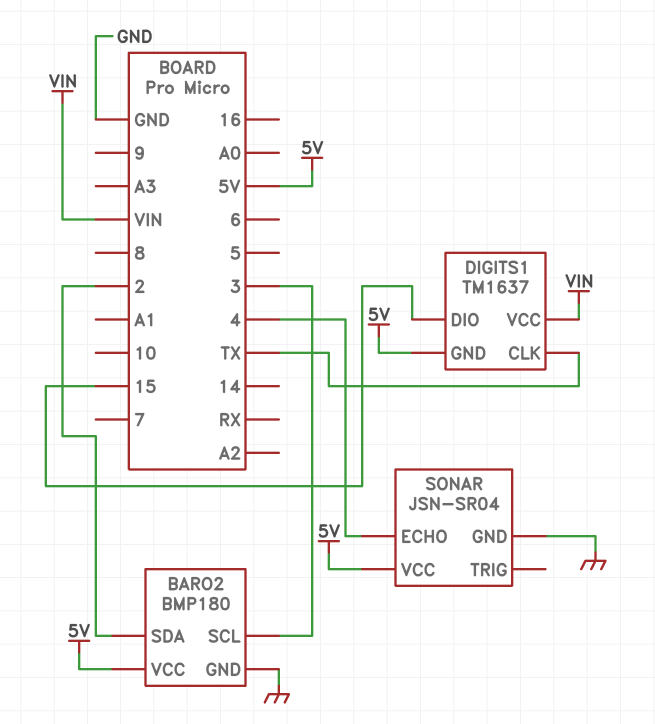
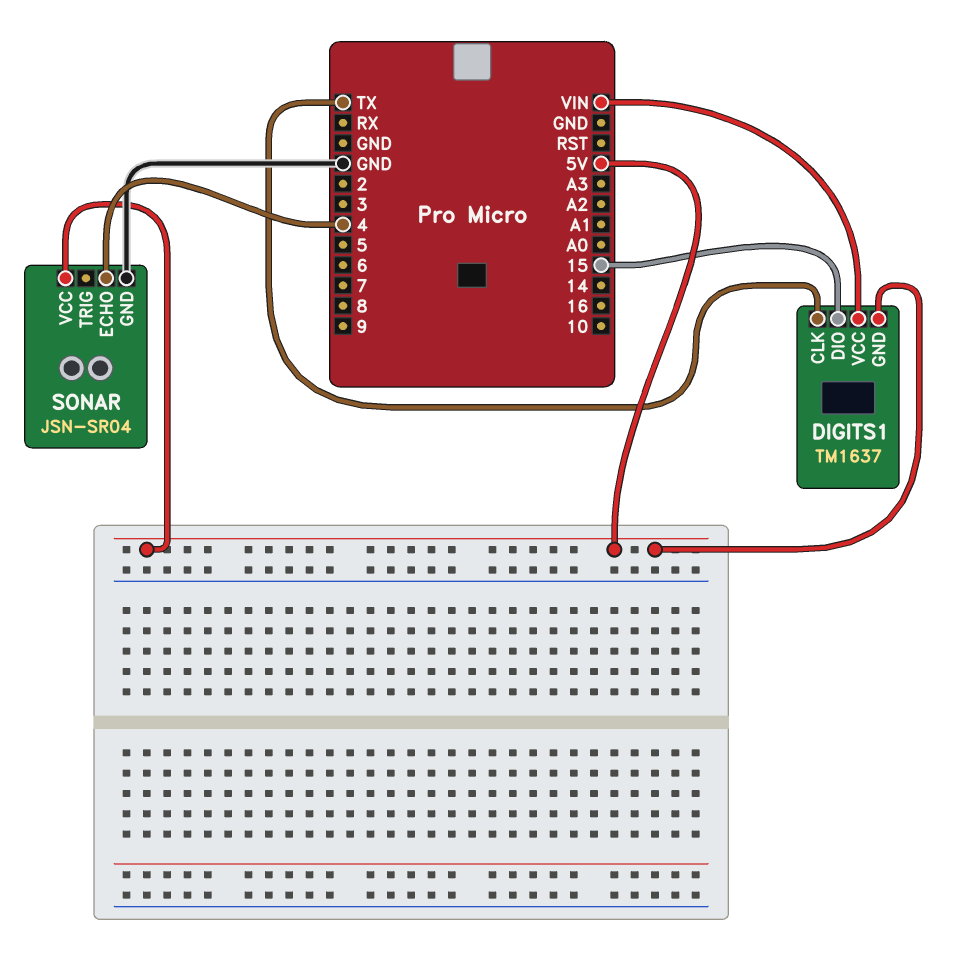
BARO2: BMP180 -> none
BARO2 pin GND: GND -> none
BARO2 pin SCL: 3 -> none
BARO2 pin SDA: 2 -> none
BARO2 pin VCC: 5V -> none

